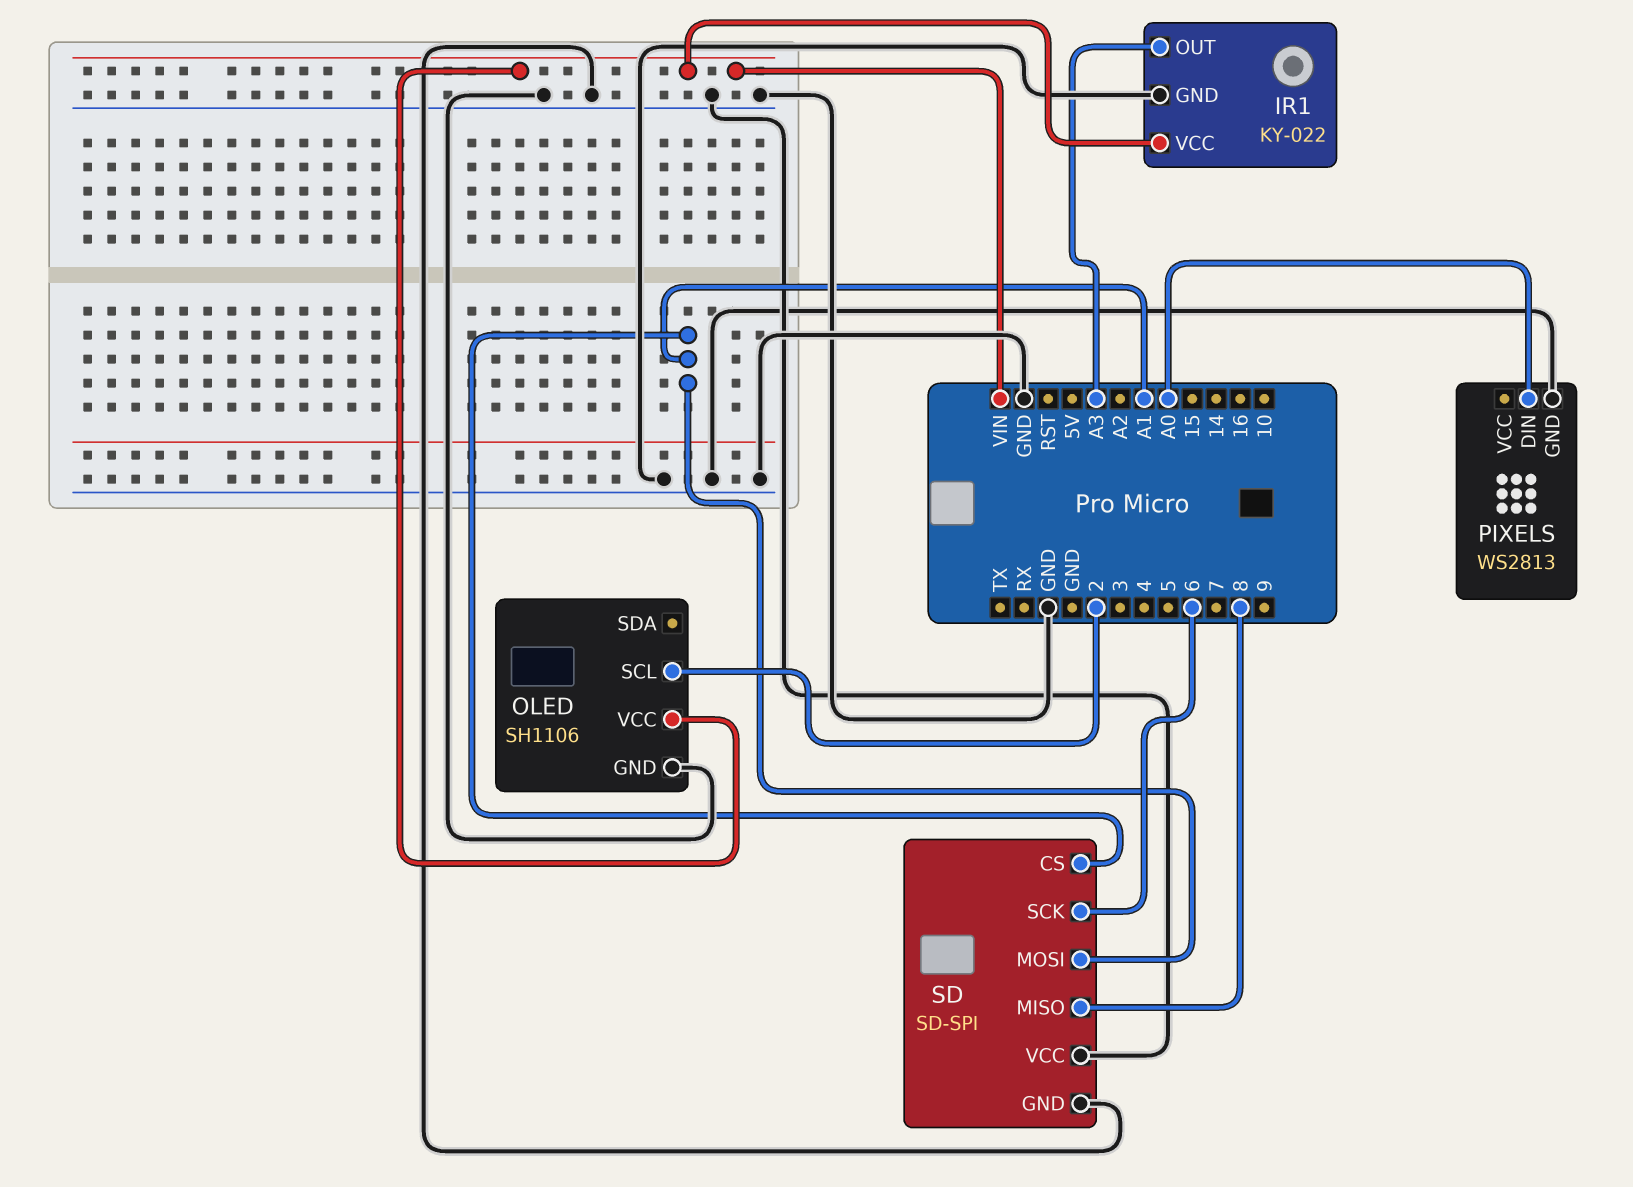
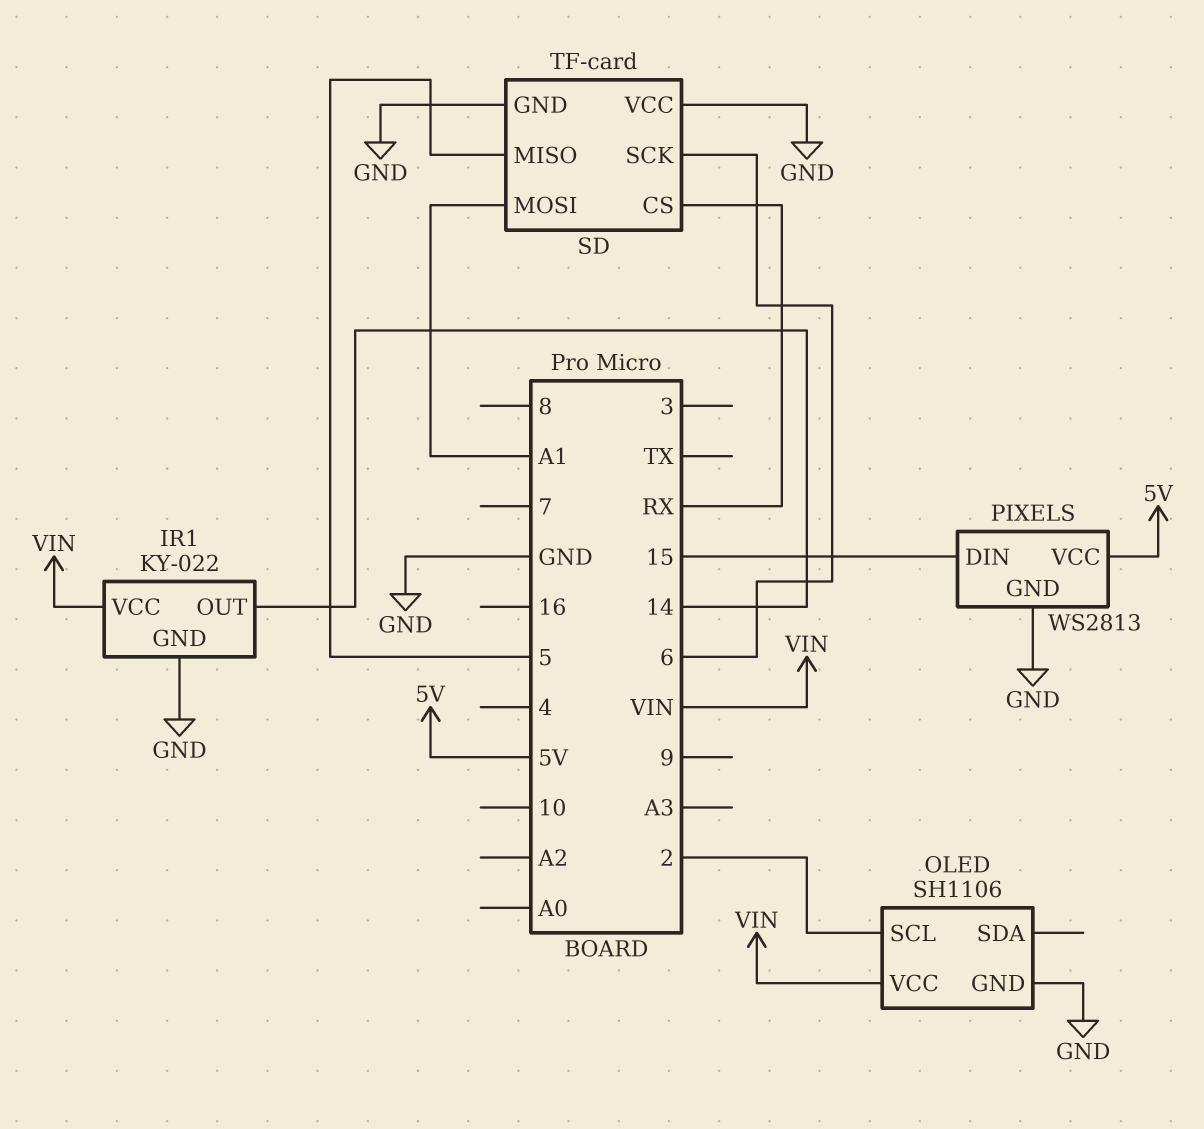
IR1 pin OUT: A3 -> 14
PIXELS pin DIN: A0 -> 15
PIXELS pin VCC: none -> 5V
SD: SD-SPI -> TF-card
SD pin CS: A1 -> RX
SD pin MISO: 8 -> 5

